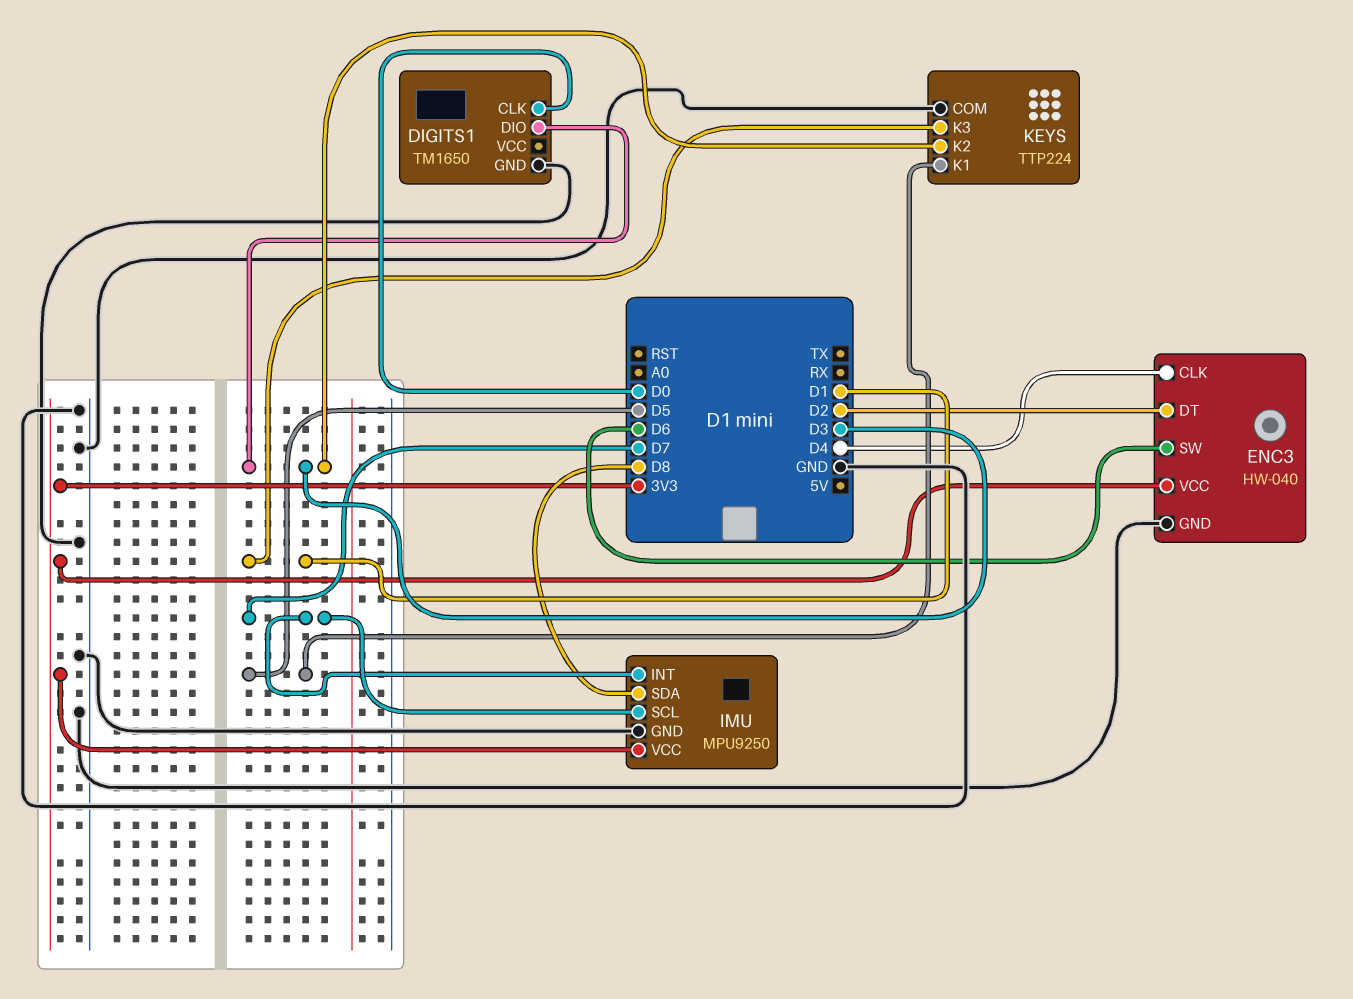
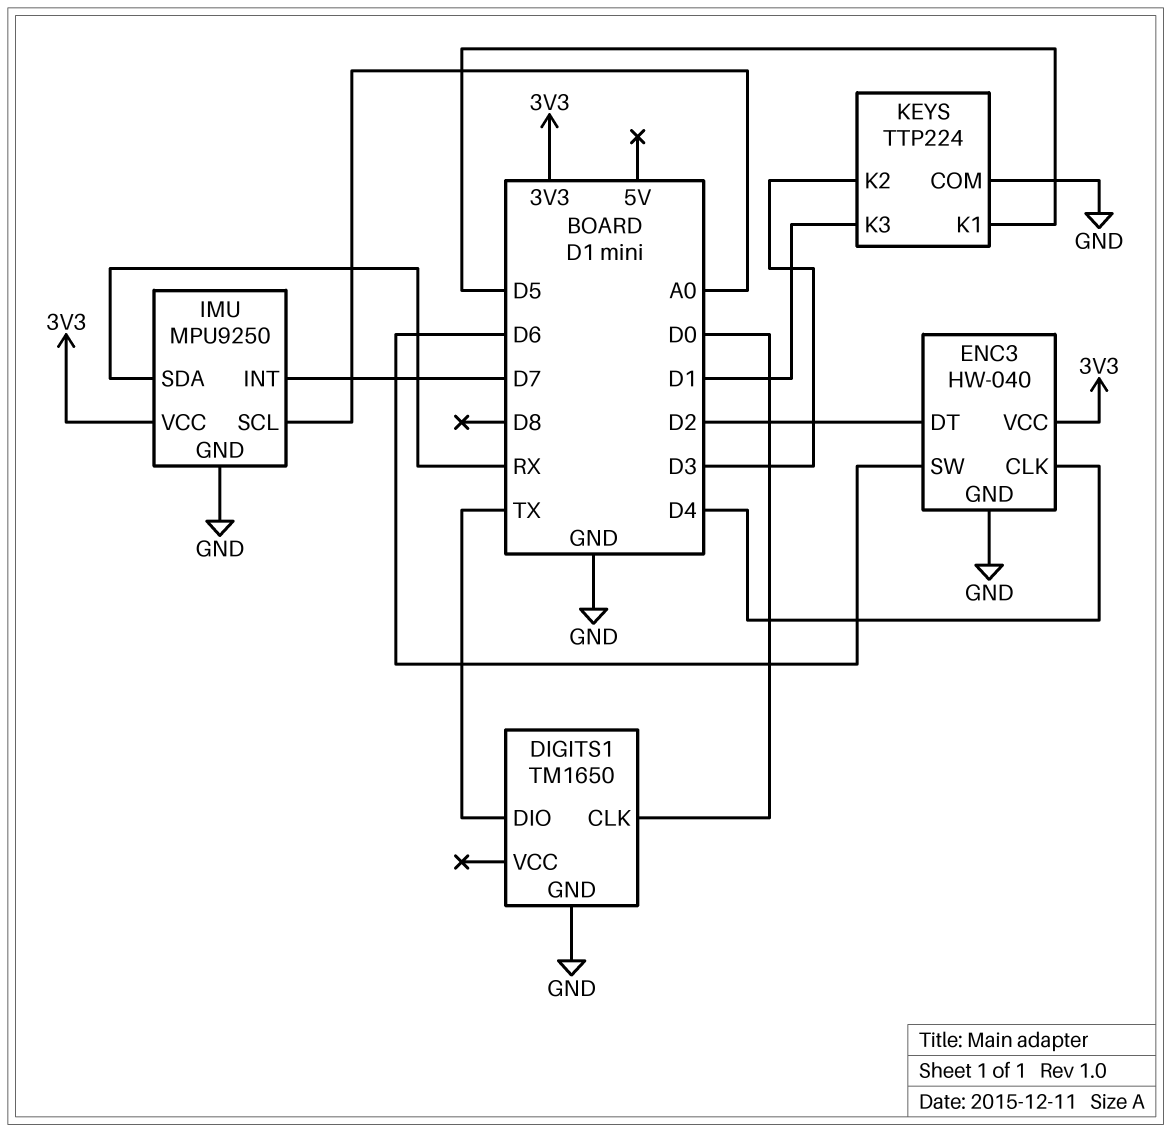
DIGITS1 pin DIO: D3 -> TX
IMU pin SCL: D7 -> A0
IMU pin SDA: D8 -> RX

